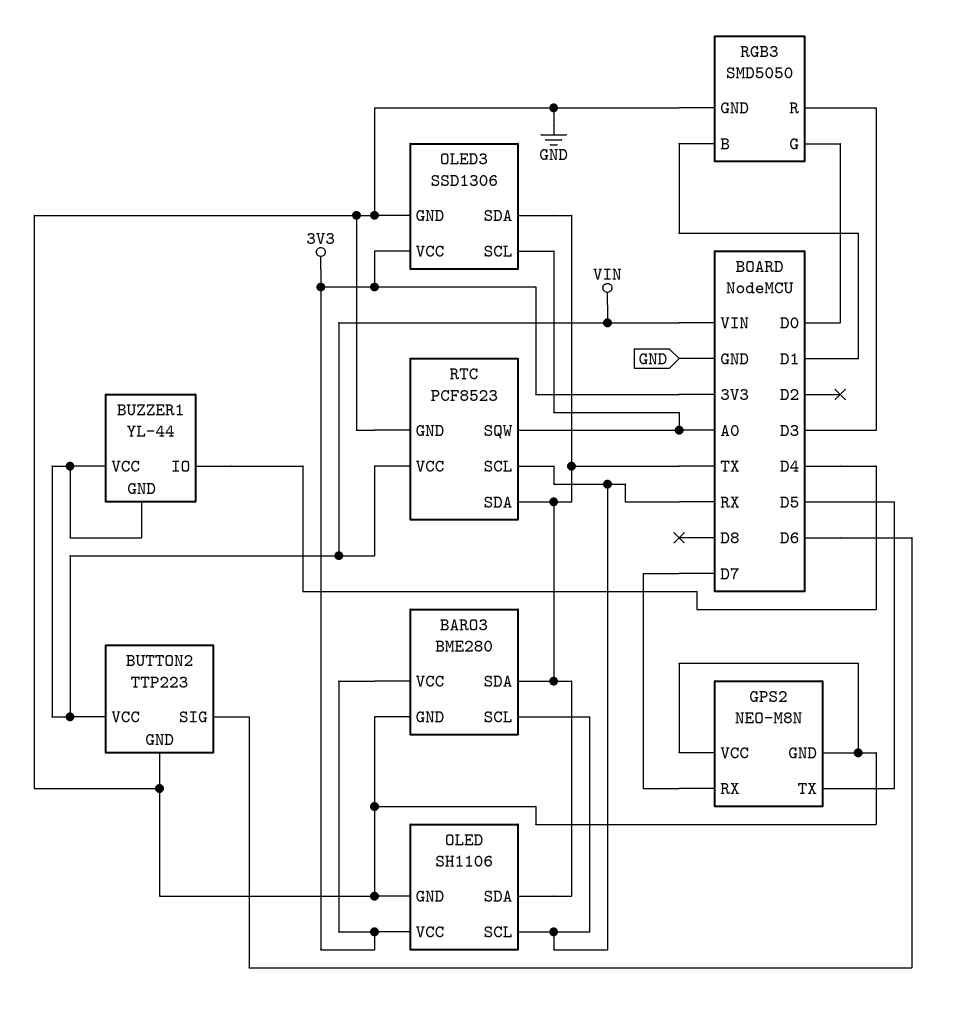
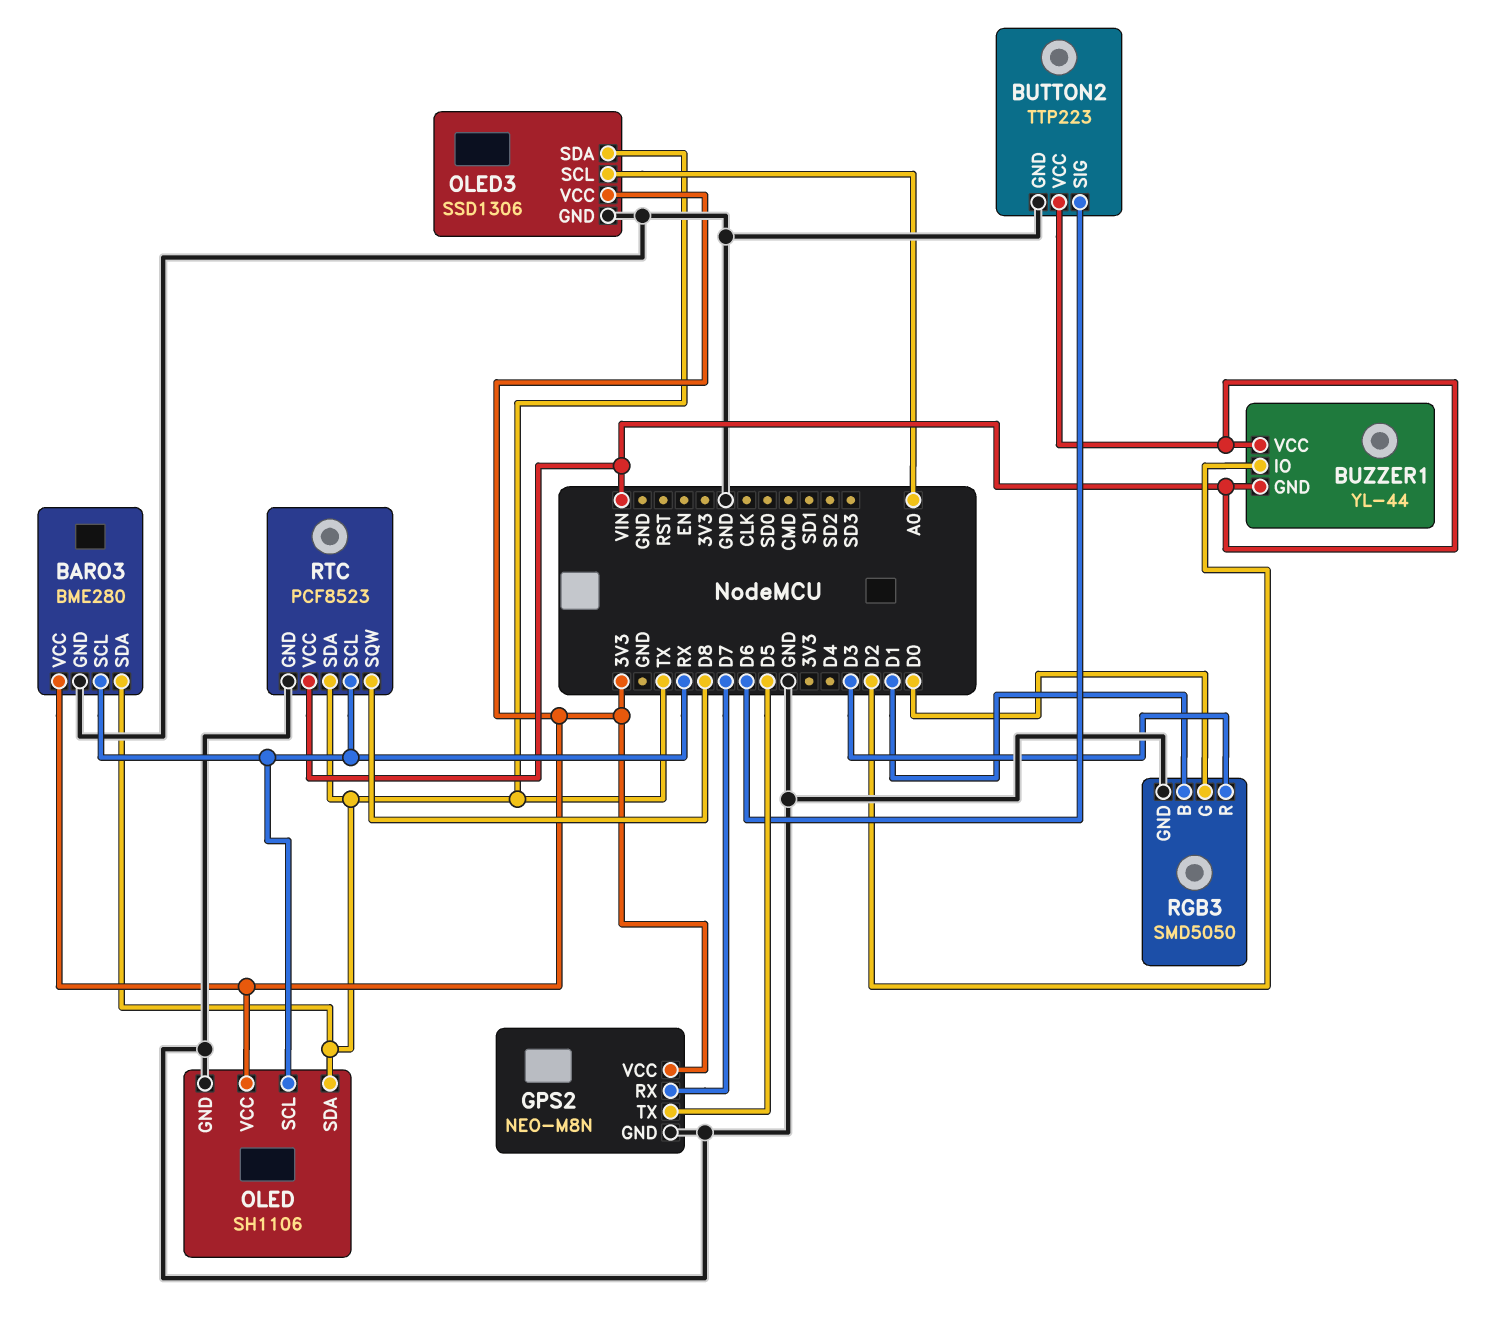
BUZZER1 pin IO: D4 -> D2
GPS2 pin VCC: GND -> 3V3
RTC pin SQW: A0 -> D8

